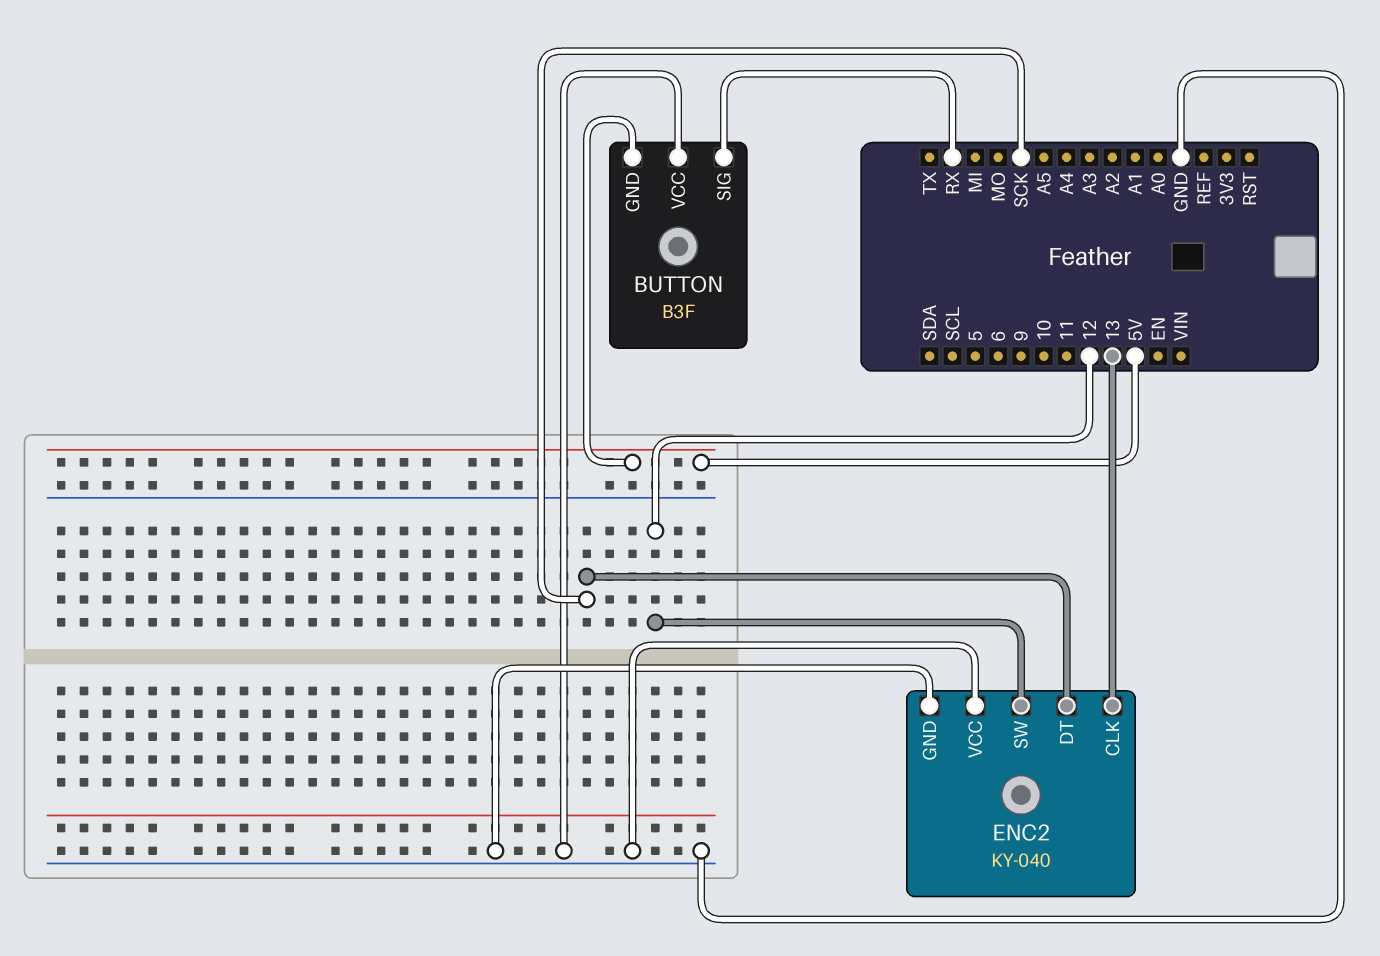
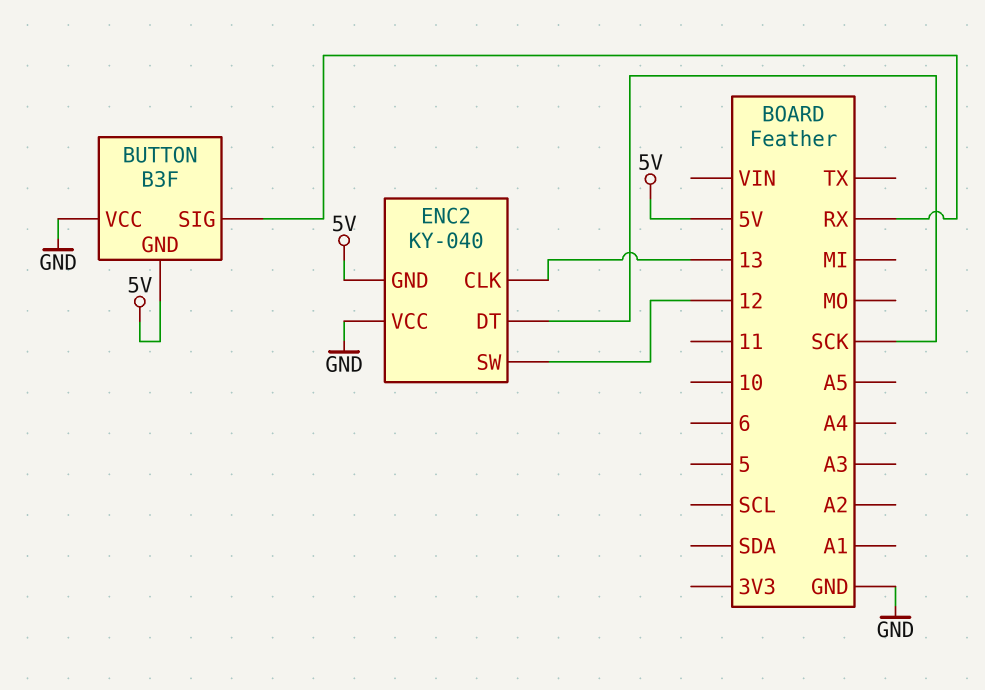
ENC2 pin GND: GND -> 5V

